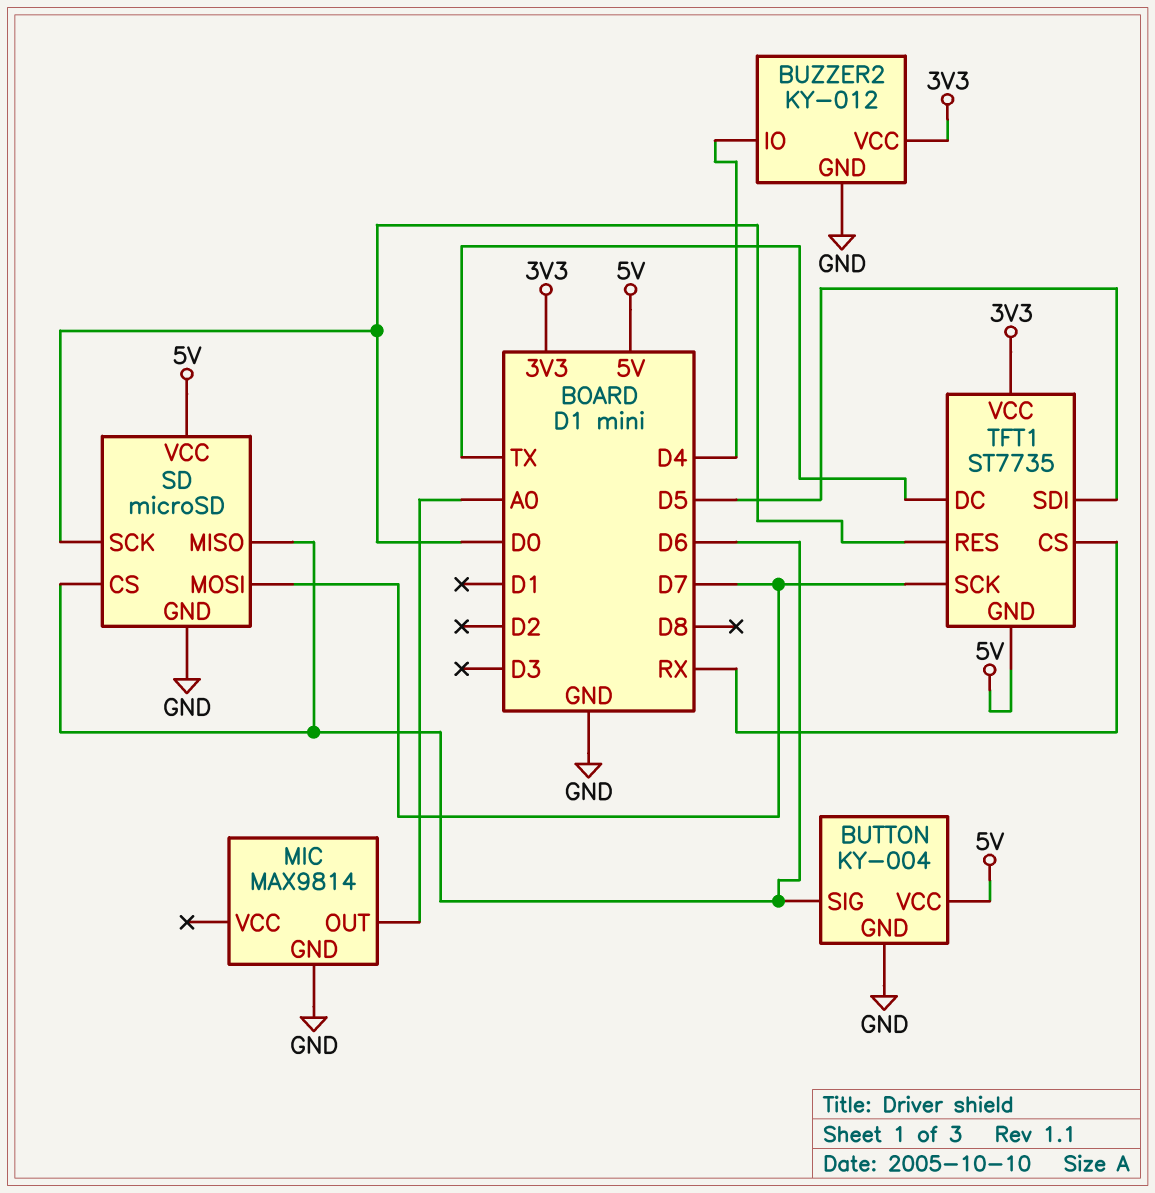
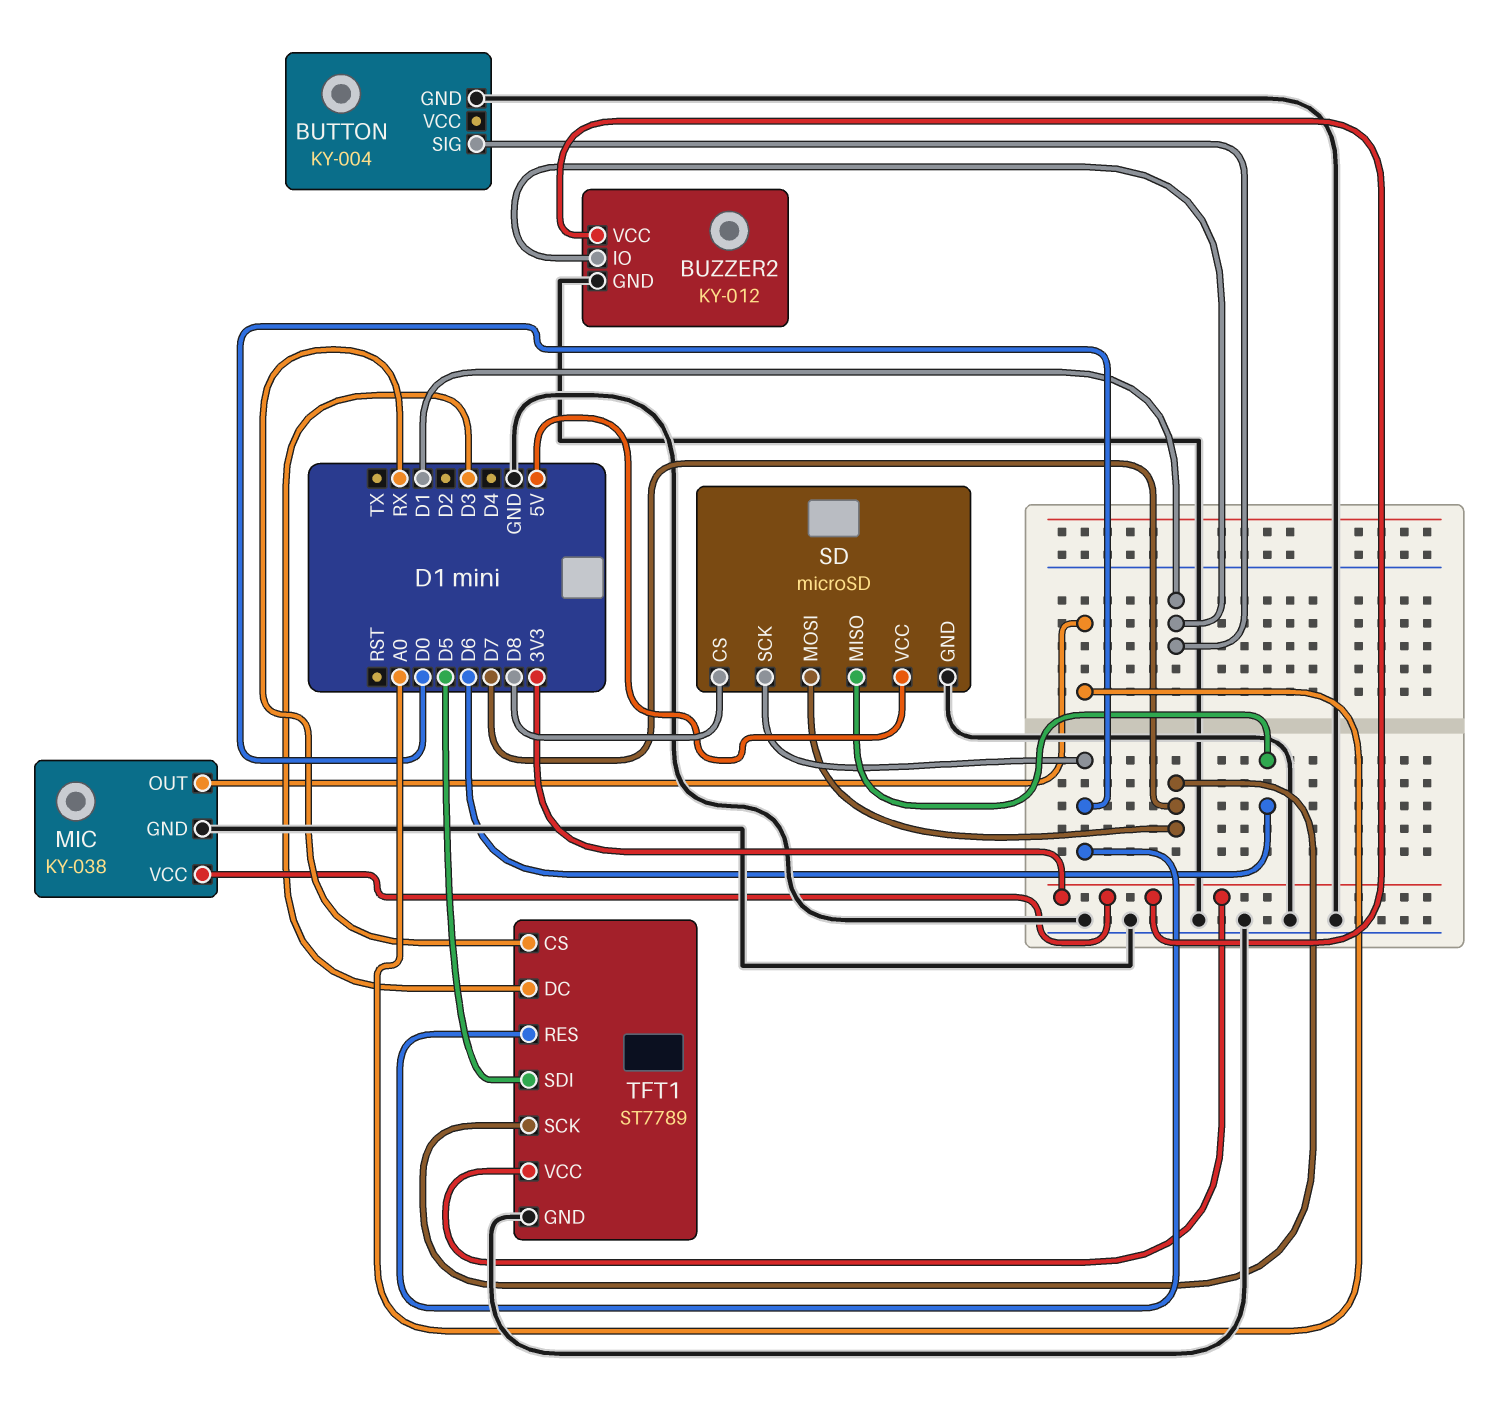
BUTTON pin SIG: D6 -> D1
BUTTON pin VCC: 5V -> none
BUZZER2 pin IO: D4 -> D1
MIC: MAX9814 -> KY-038
MIC pin VCC: none -> 3V3
SD pin CS: D6 -> D8
TFT1: ST7735 -> ST7789
TFT1 pin DC: TX -> D3
TFT1 pin GND: 5V -> GND

